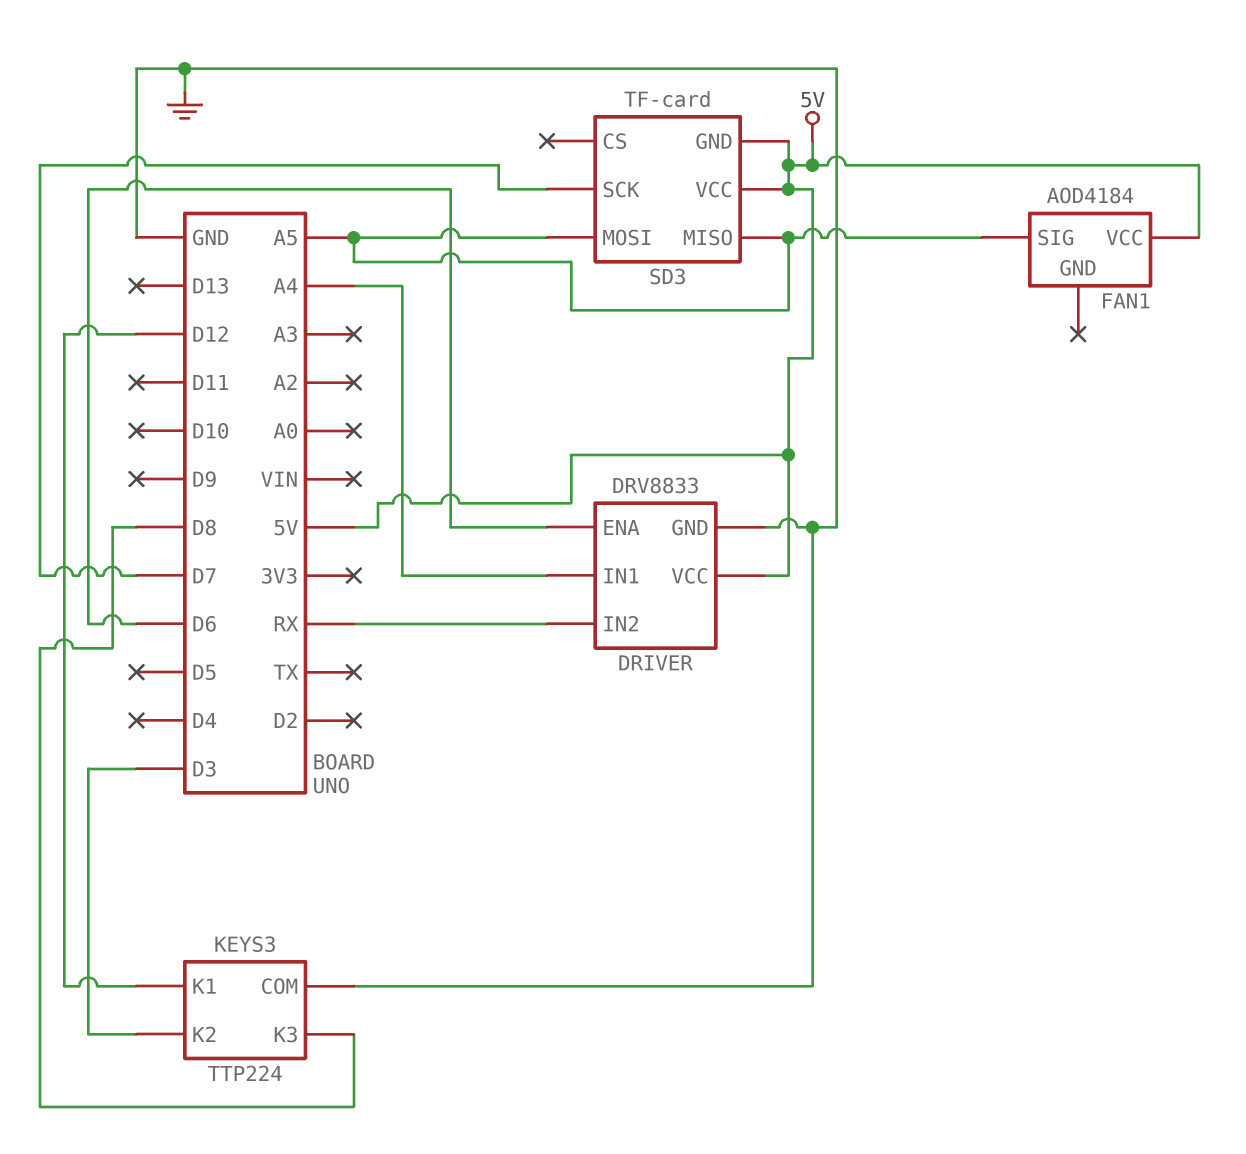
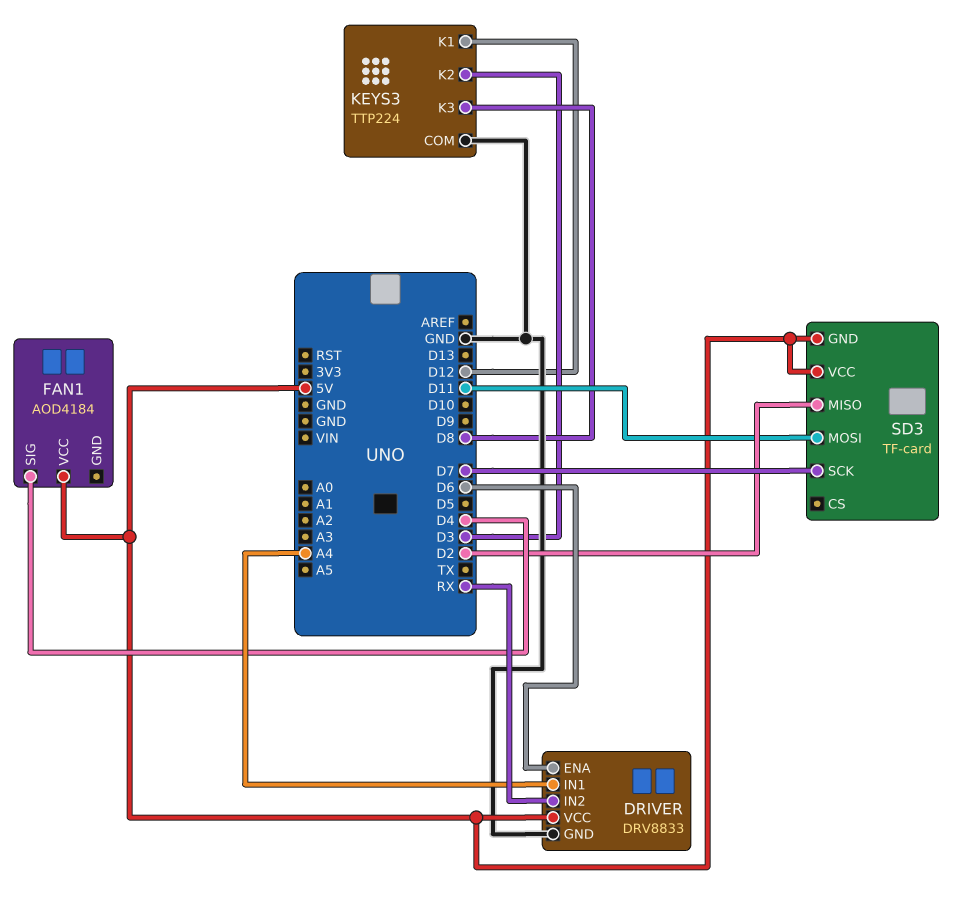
FAN1 pin SIG: A5 -> D4
SD3 pin MISO: A5 -> D2
SD3 pin MOSI: A5 -> D11

